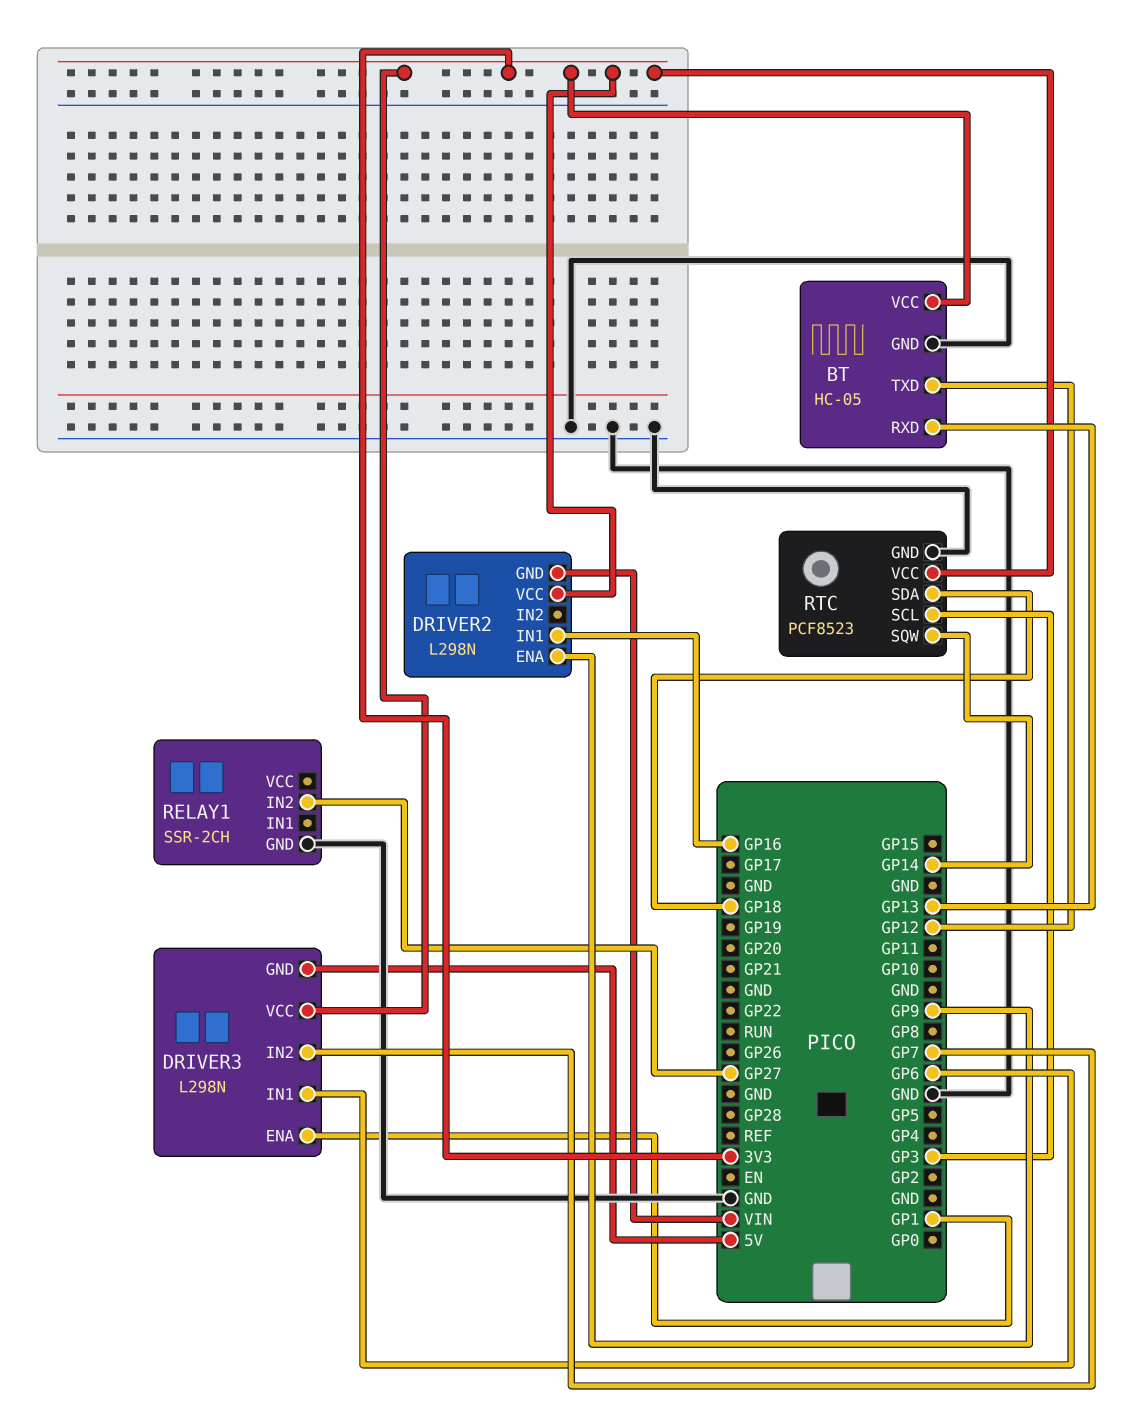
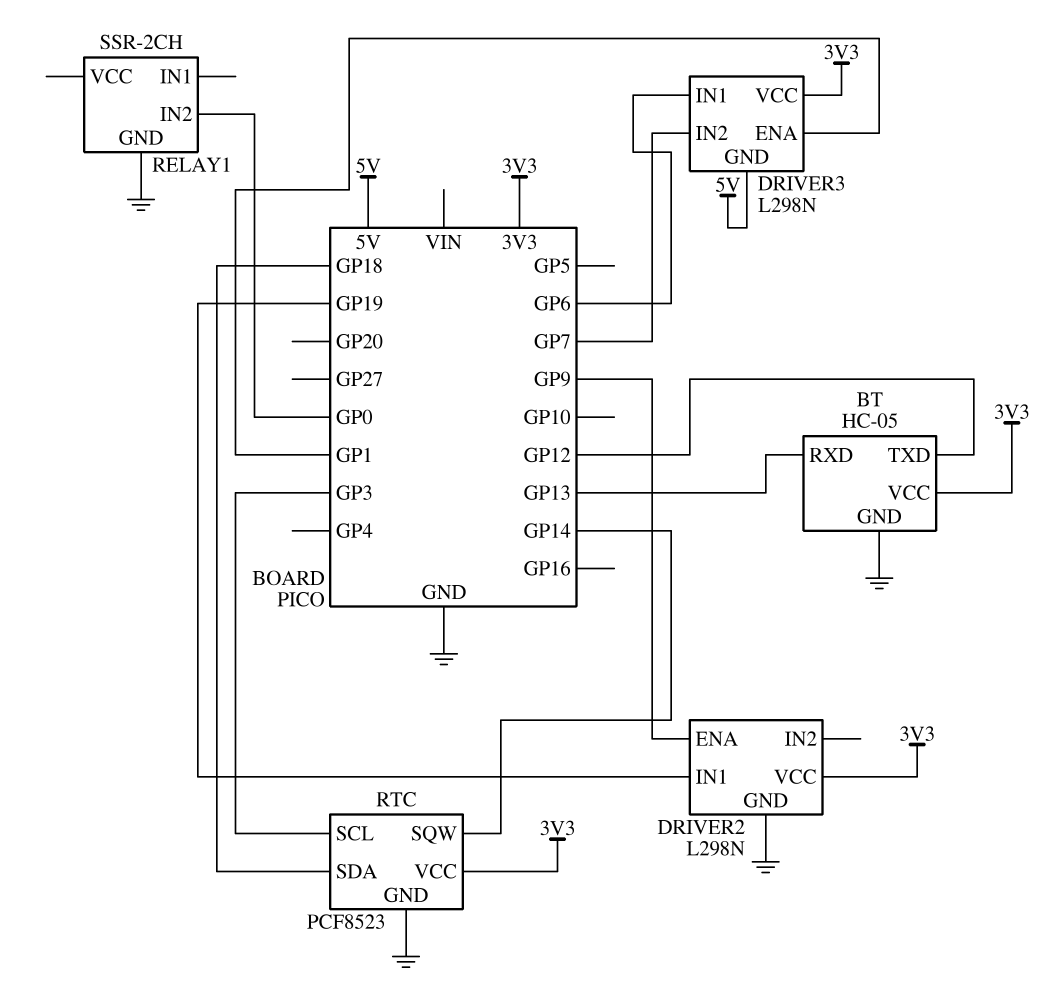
DRIVER2 pin GND: VIN -> GND
DRIVER2 pin IN1: GP16 -> GP19
RELAY1 pin IN2: GP27 -> GP0

